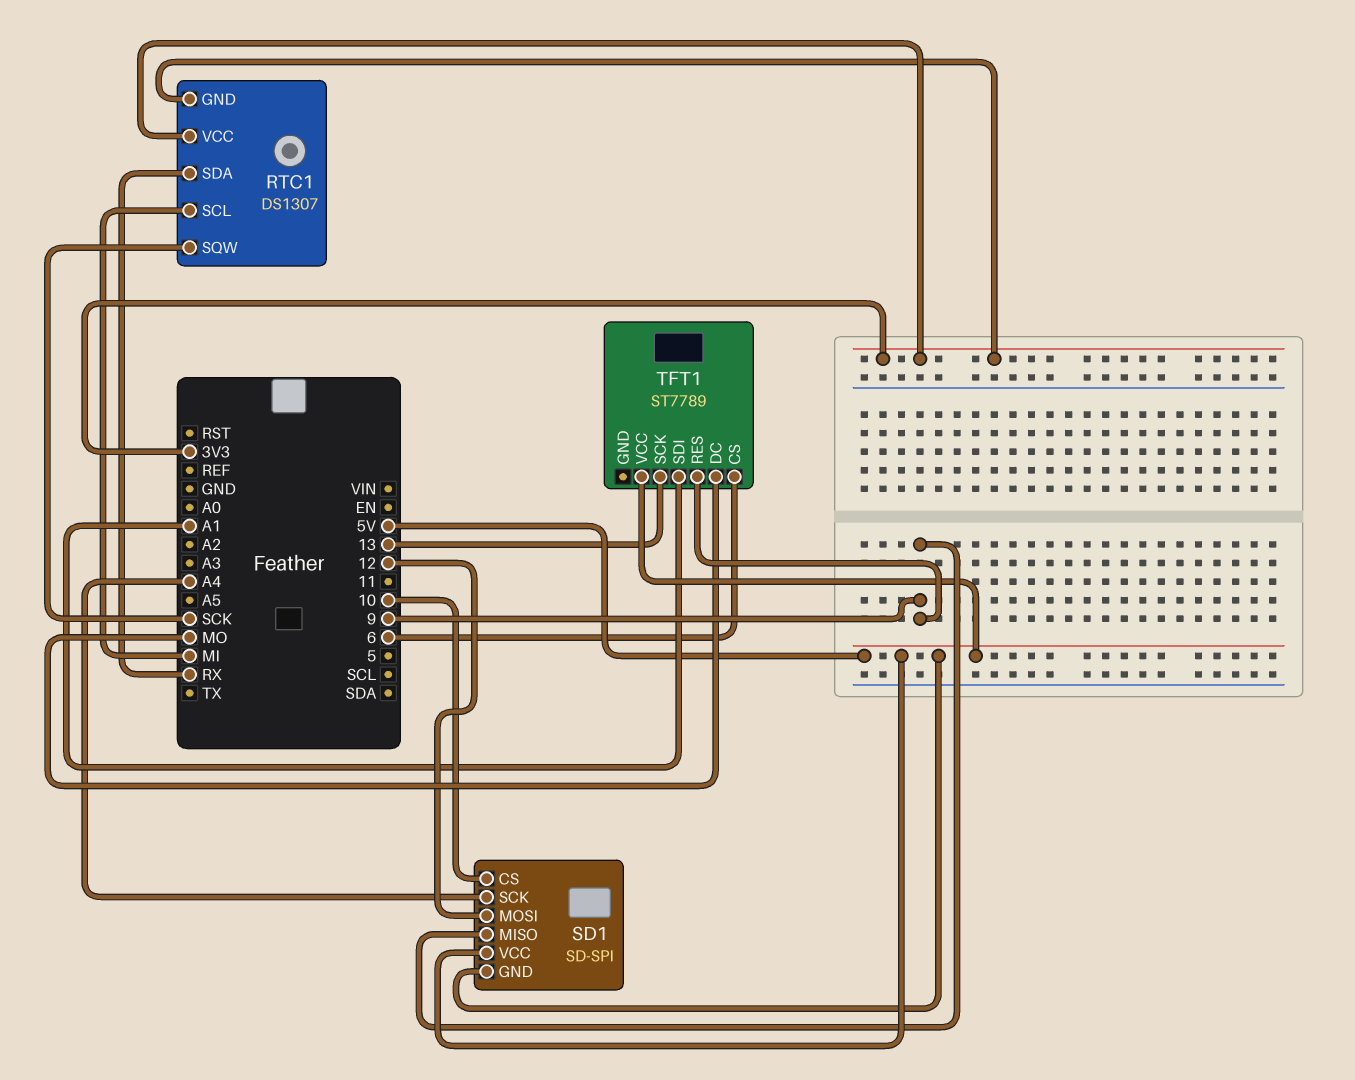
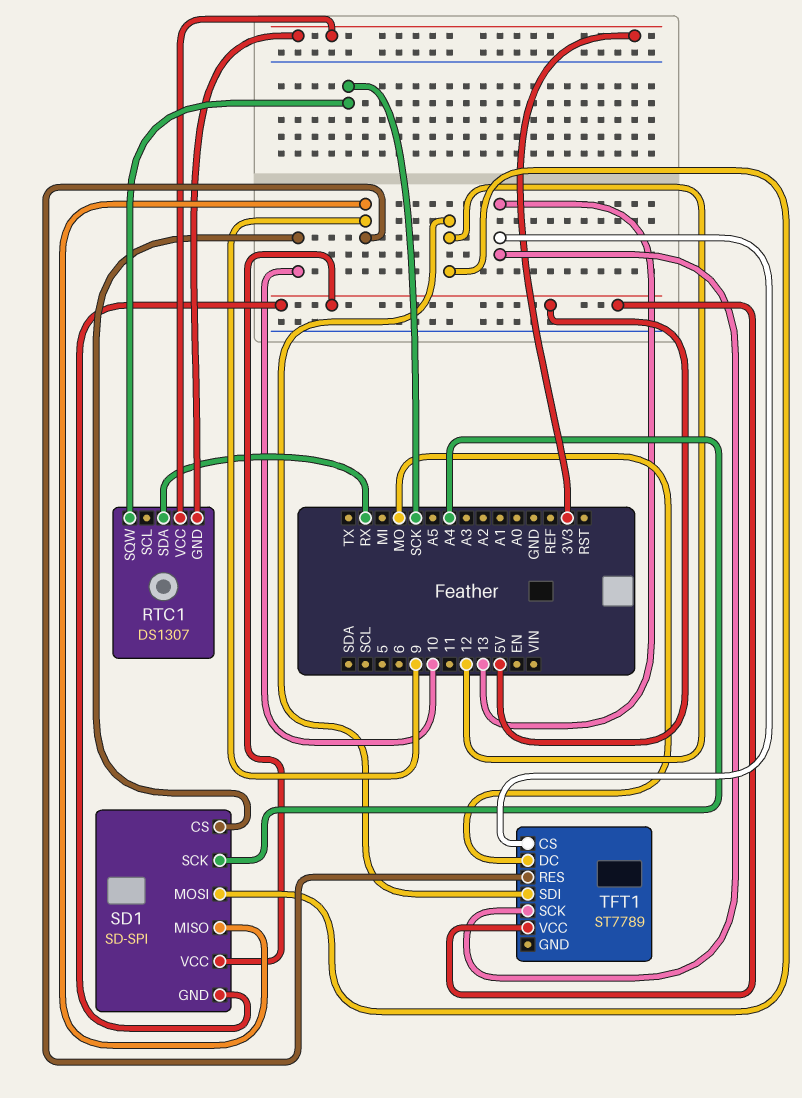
RTC1 pin SCL: MI -> none
TFT1 pin CS: 6 -> 13
TFT1 pin SDI: A1 -> 12

